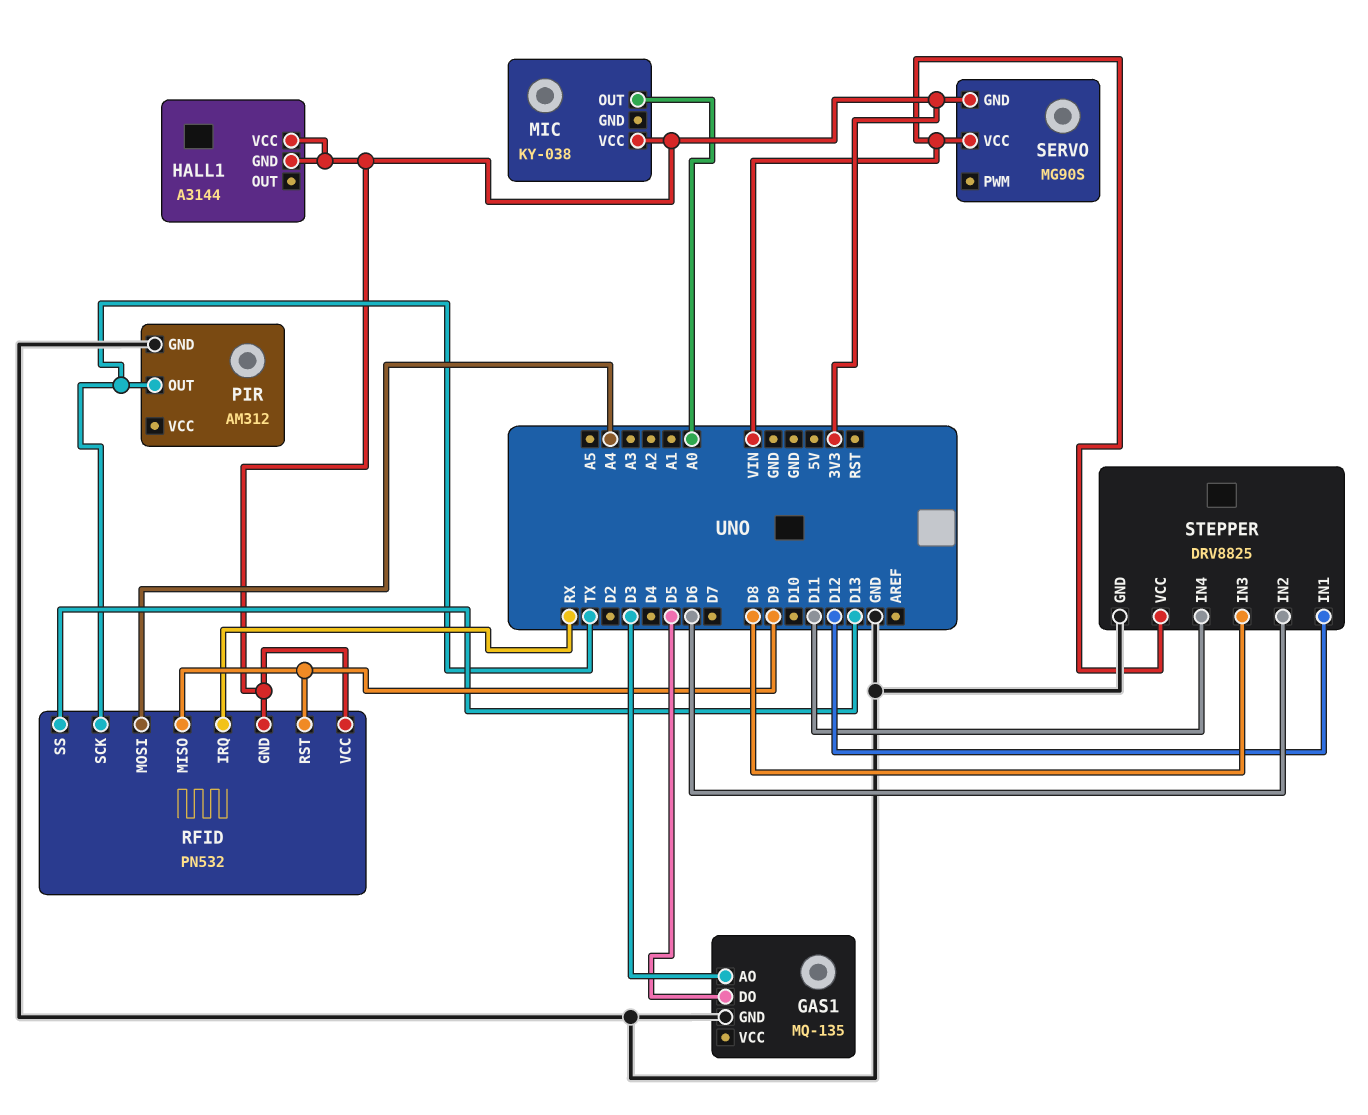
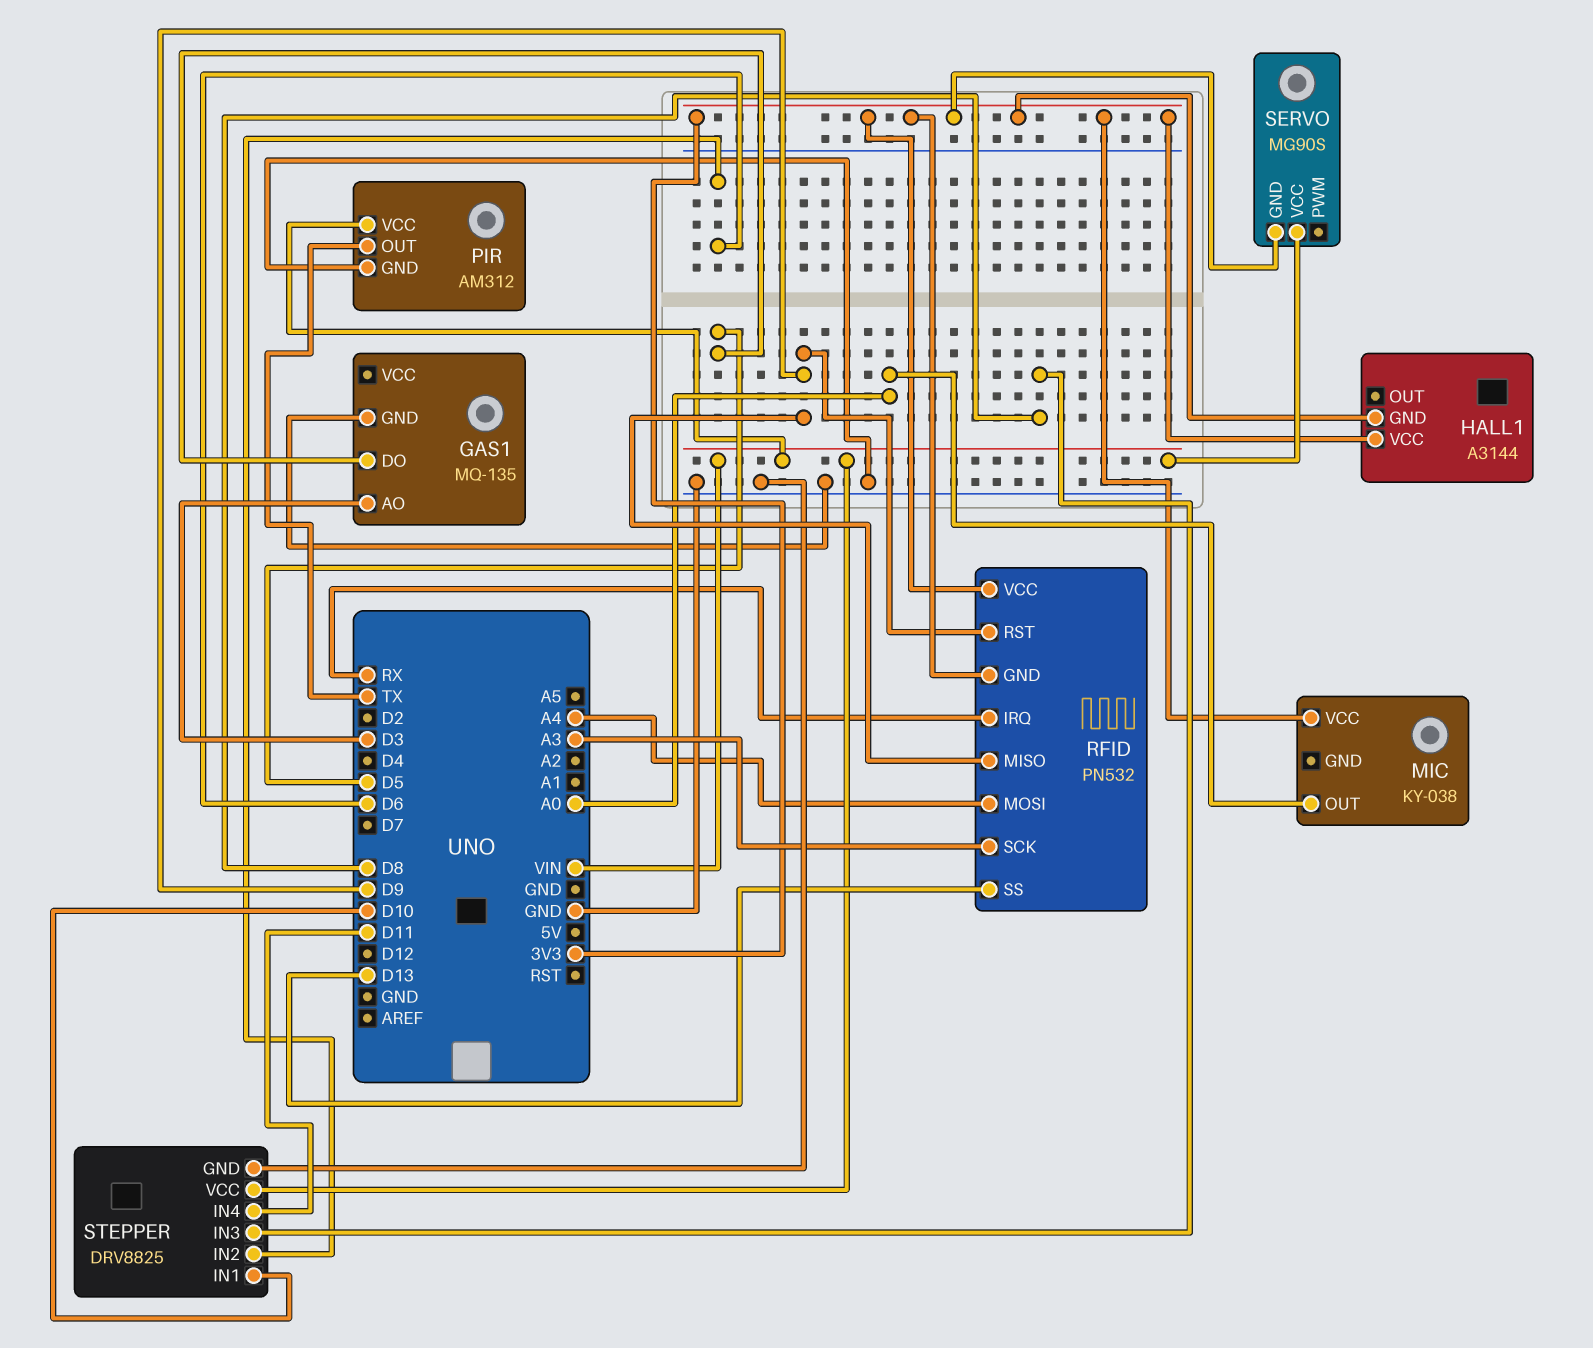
PIR pin VCC: none -> VIN
RFID pin SCK: TX -> A3
STEPPER pin IN1: D12 -> D10

